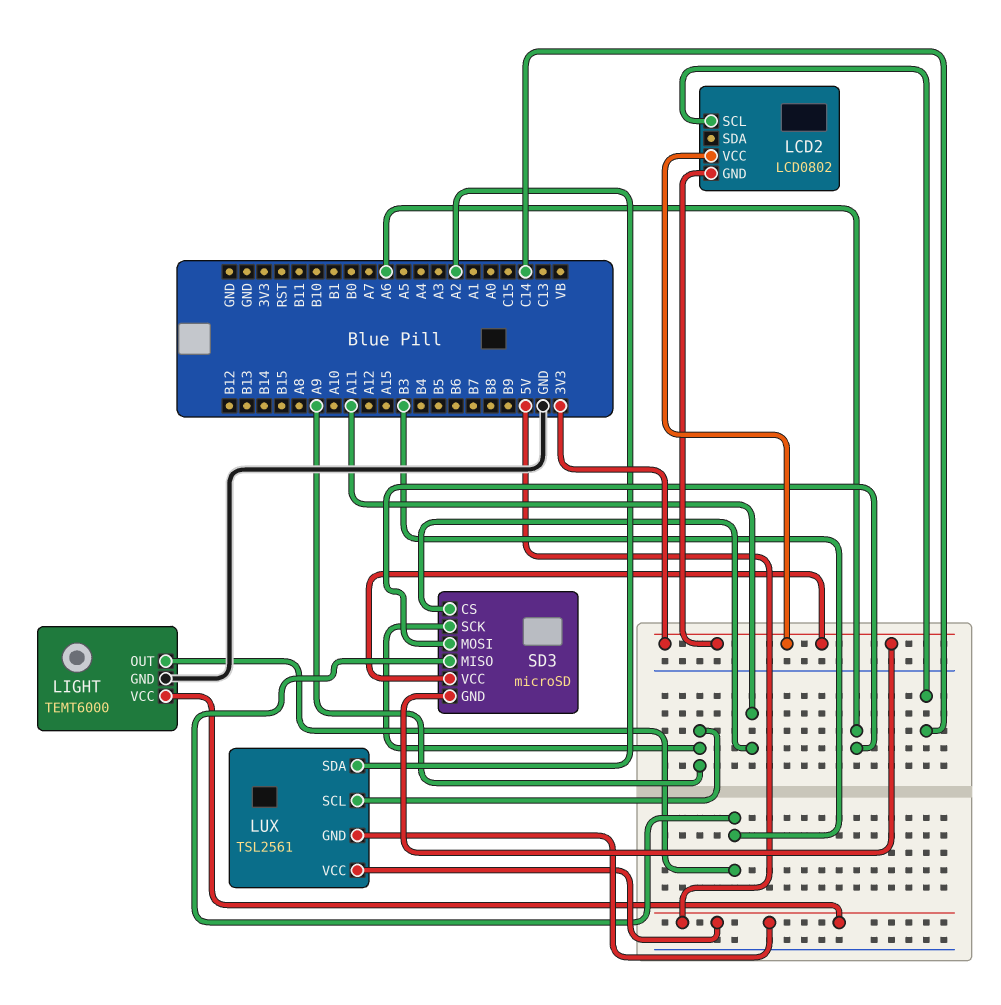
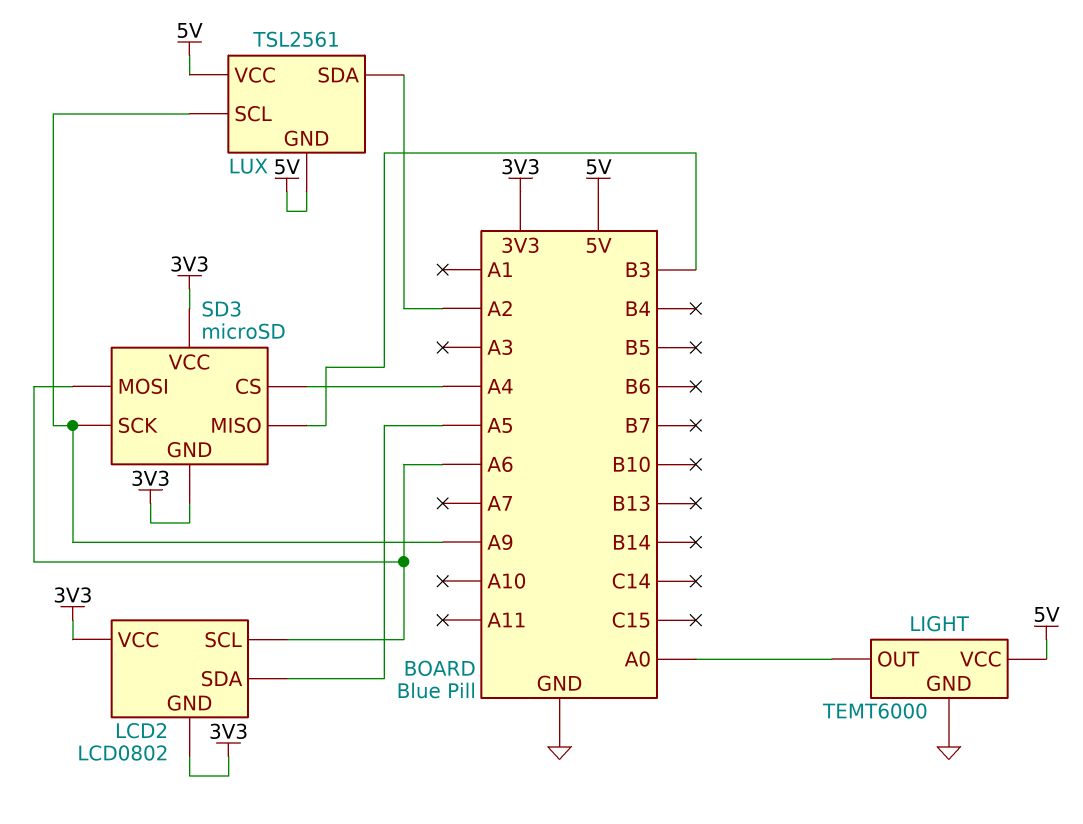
LCD2 pin SCL: C14 -> A6
LCD2 pin SDA: none -> A5
LIGHT pin OUT: B3 -> A0
SD3 pin CS: A11 -> A4

